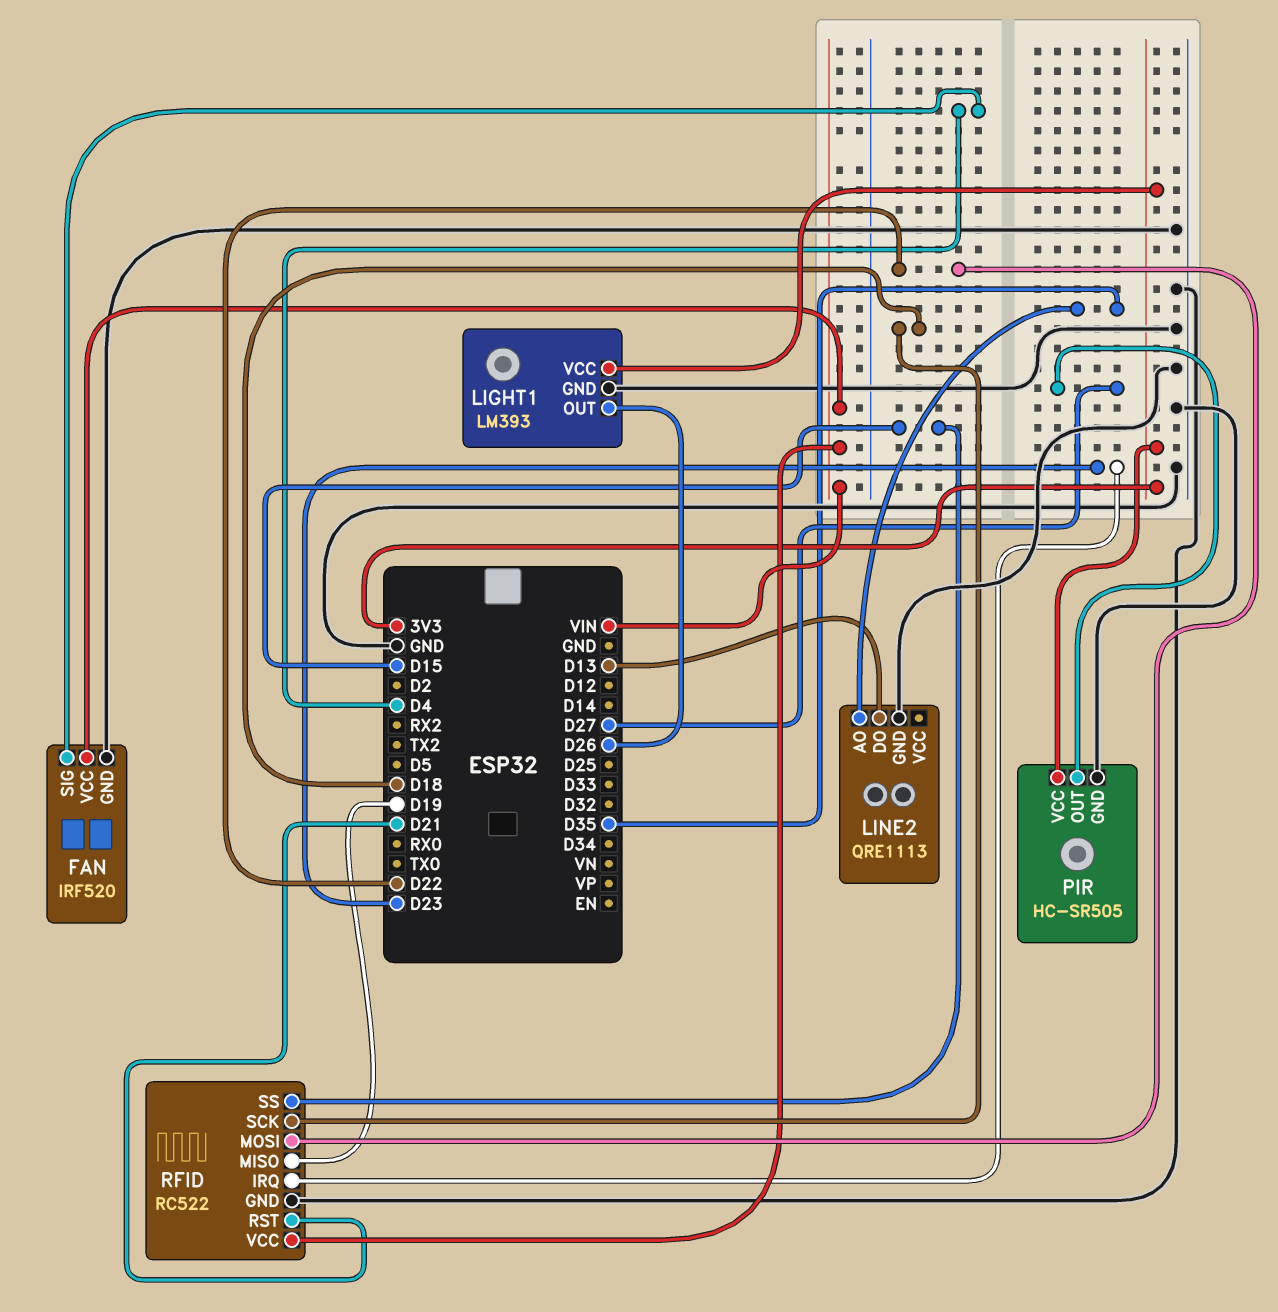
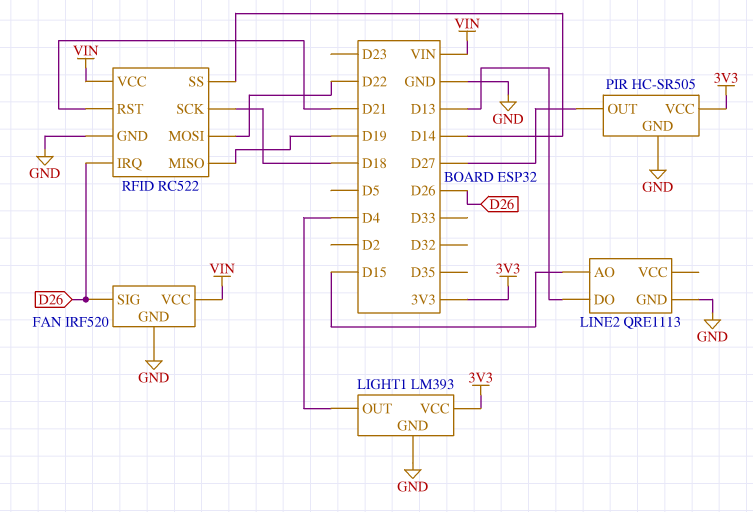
FAN pin SIG: D4 -> D26
LIGHT1 pin OUT: D26 -> D4
LINE2 pin AO: D35 -> D15
RFID pin IRQ: D23 -> D26
RFID pin SS: D15 -> D14

